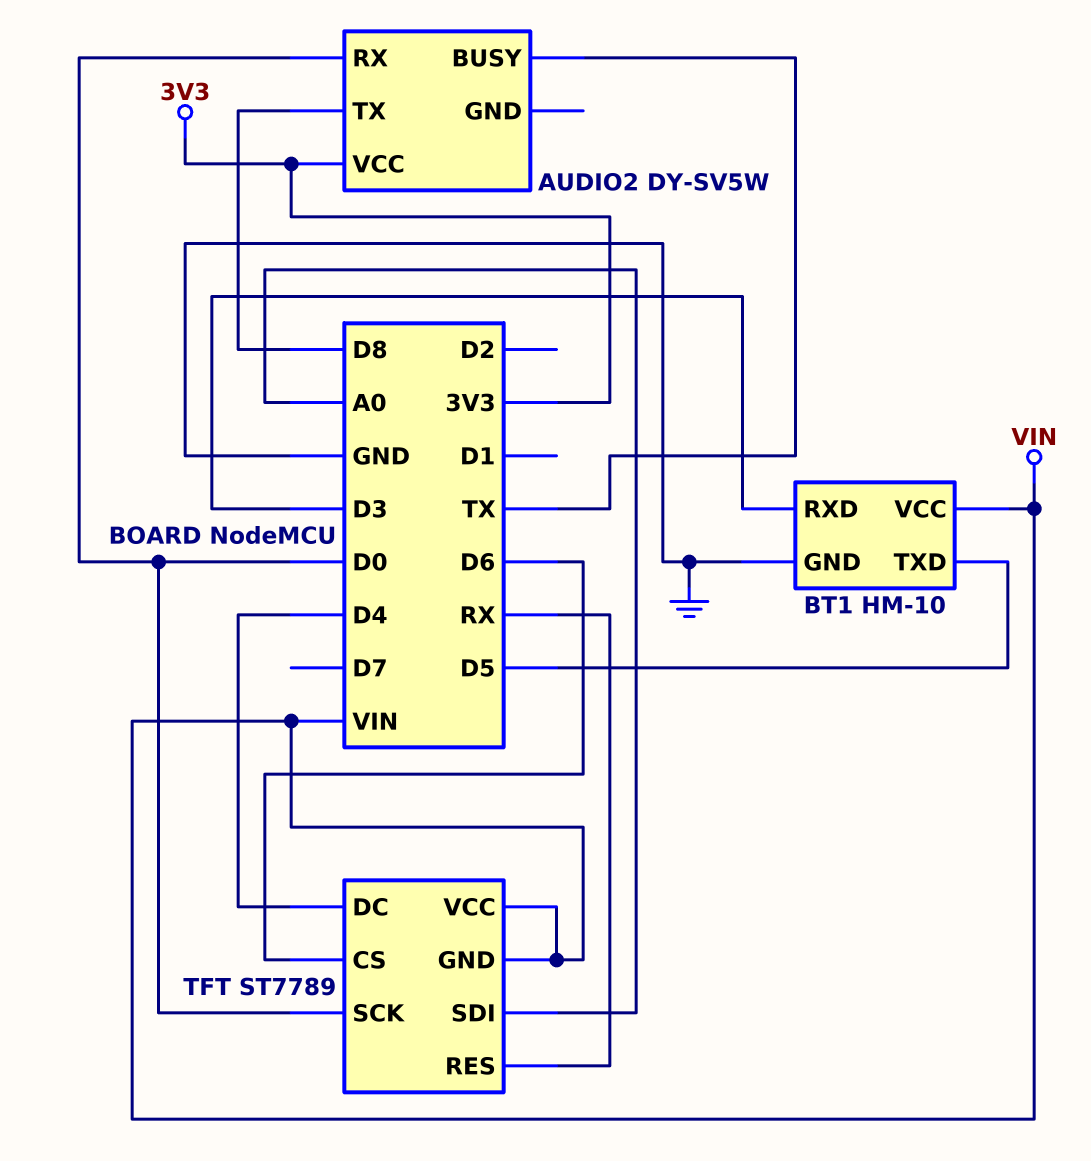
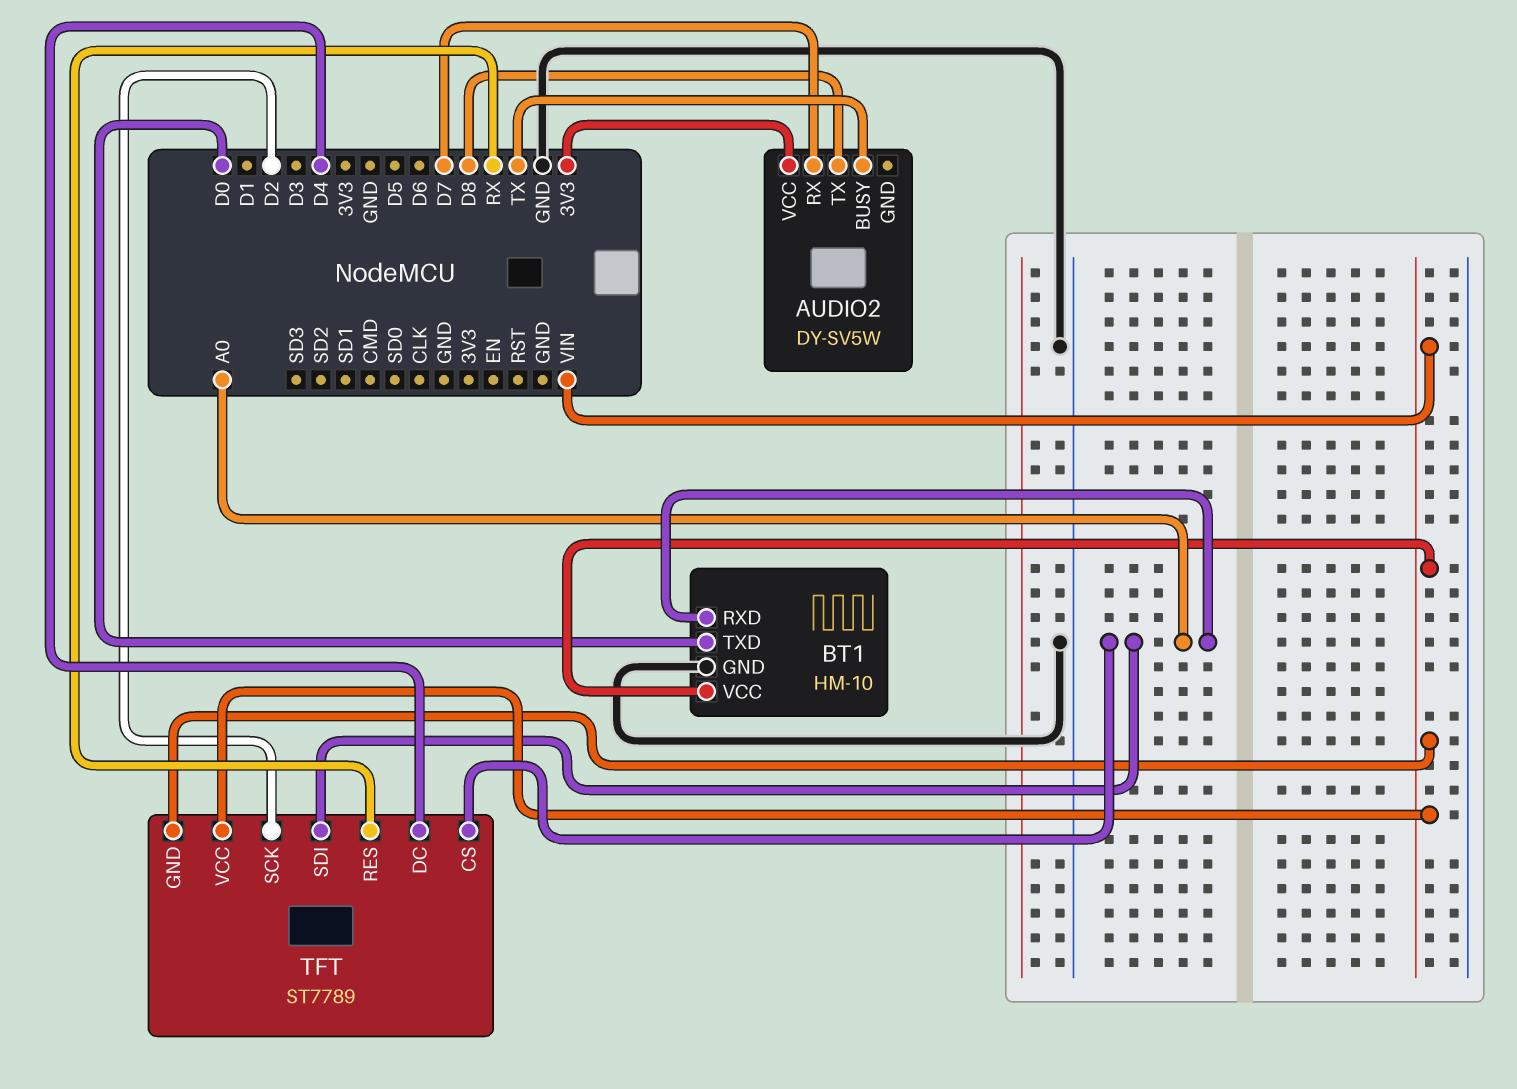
AUDIO2 pin RX: D0 -> D7
BT1 pin RXD: D3 -> A0
BT1 pin TXD: D5 -> D0
TFT pin CS: D6 -> A0
TFT pin SCK: D0 -> D2

